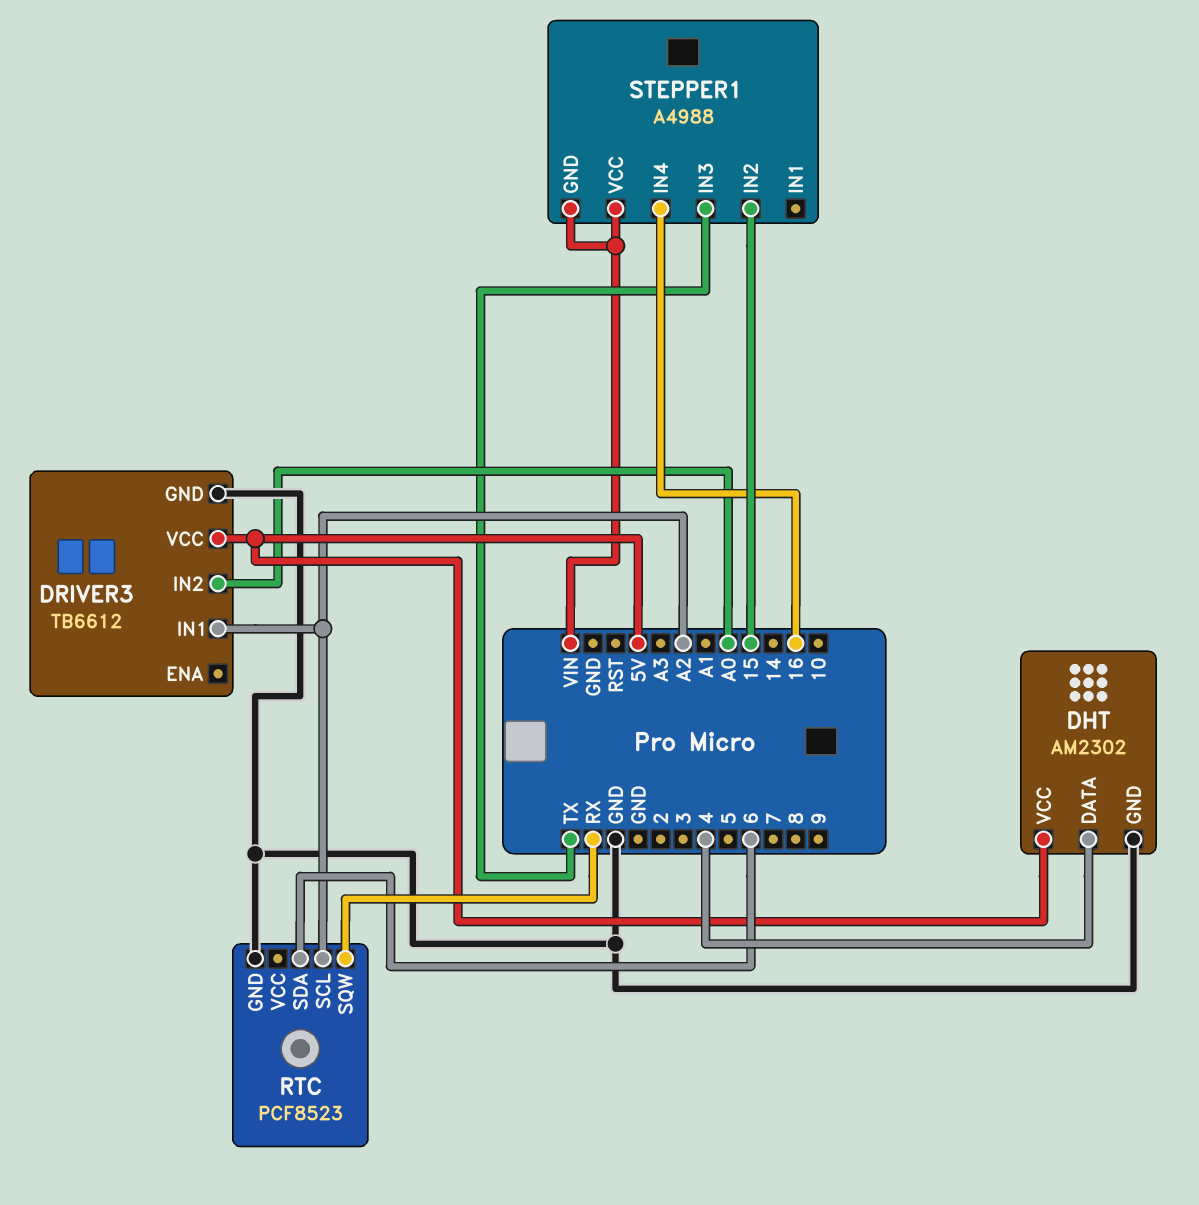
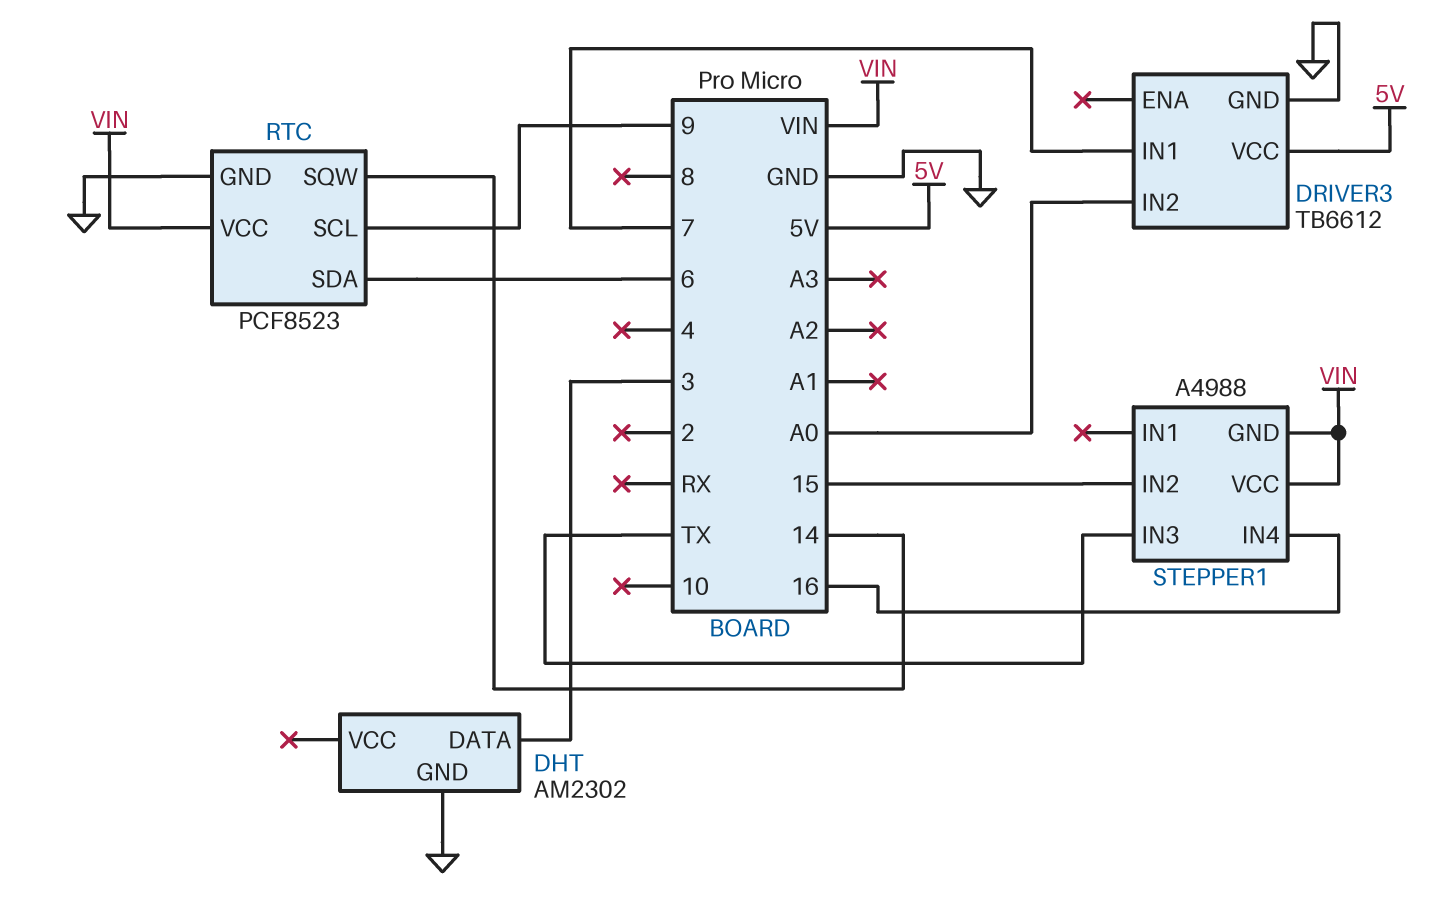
DHT pin DATA: 4 -> 3
DHT pin VCC: 5V -> none
DRIVER3 pin IN1: A2 -> 7
RTC pin SCL: A2 -> 9
RTC pin SQW: RX -> 14
RTC pin VCC: none -> VIN

